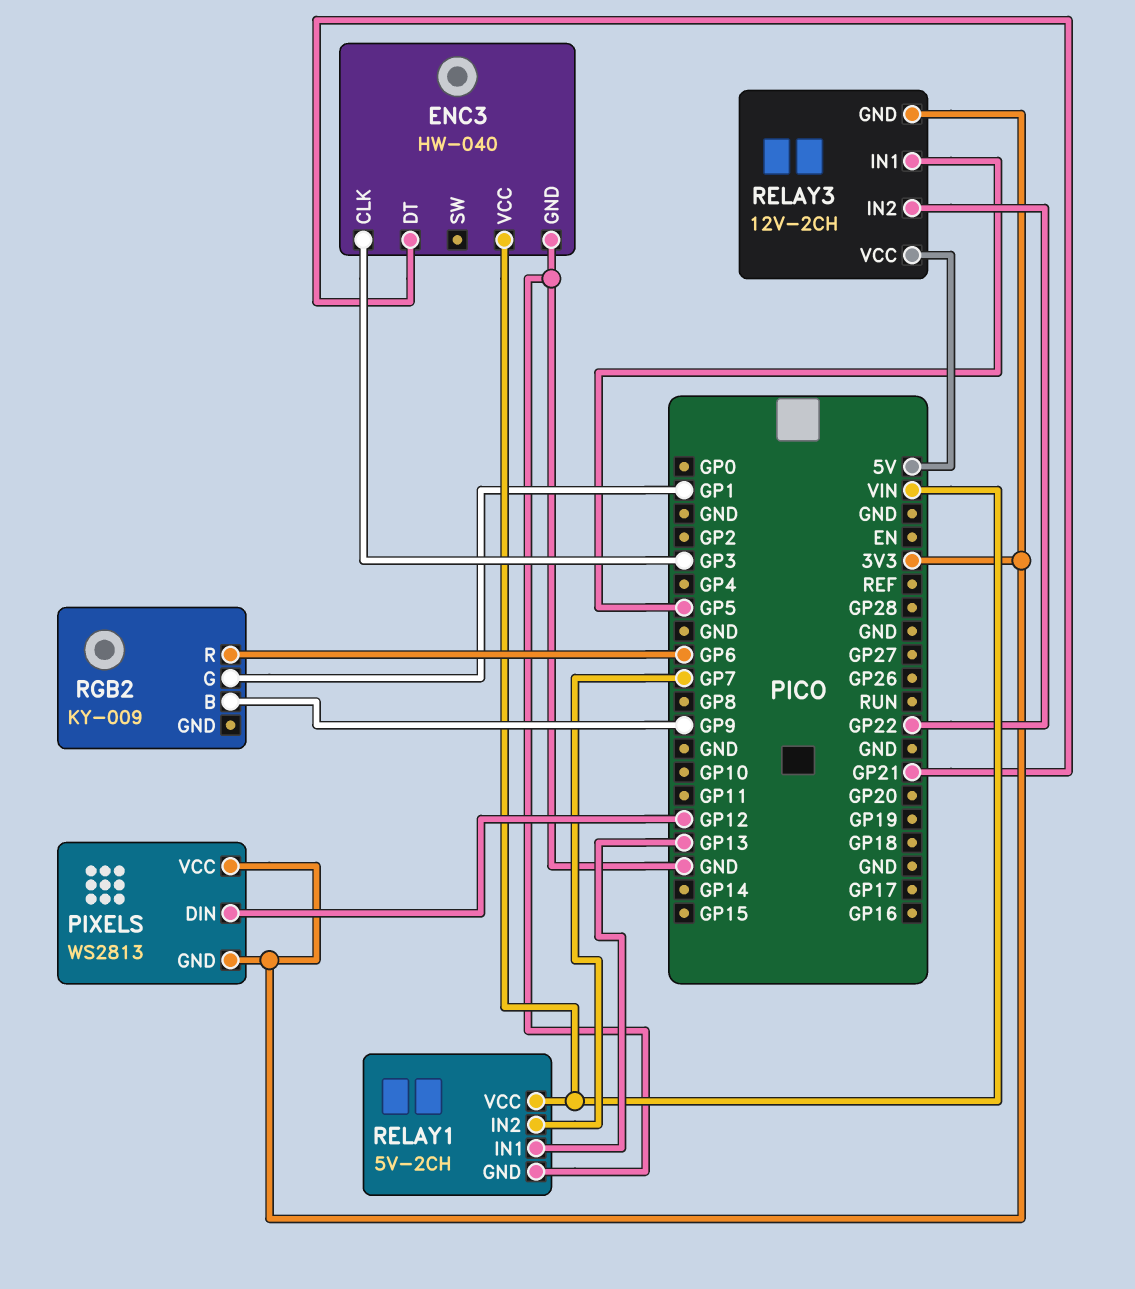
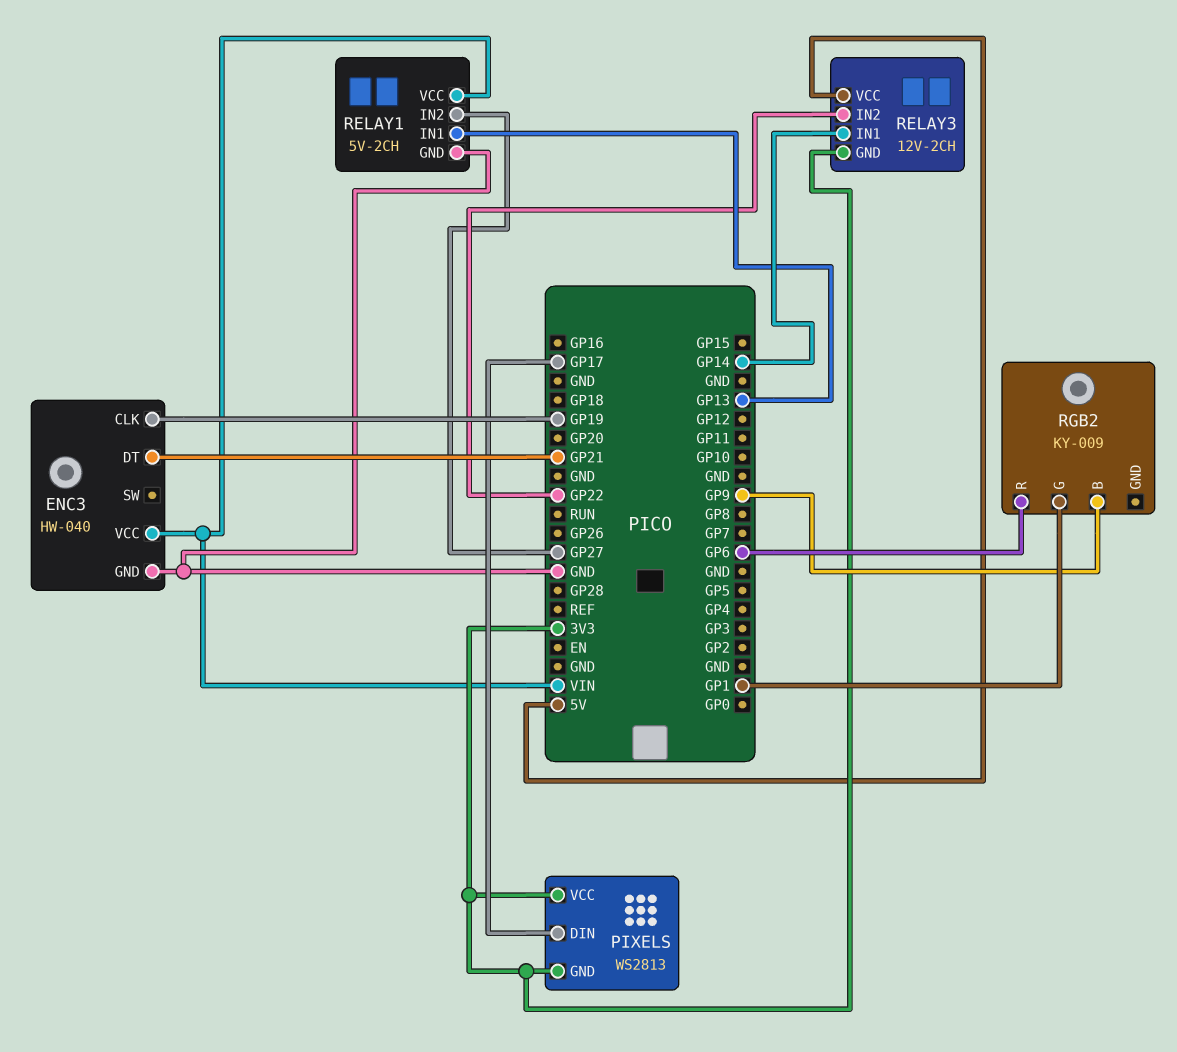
ENC3 pin CLK: GP3 -> GP19
PIXELS pin DIN: GP12 -> GP17
RELAY1 pin IN2: GP7 -> GP27
RELAY3 pin IN1: GP5 -> GP14

